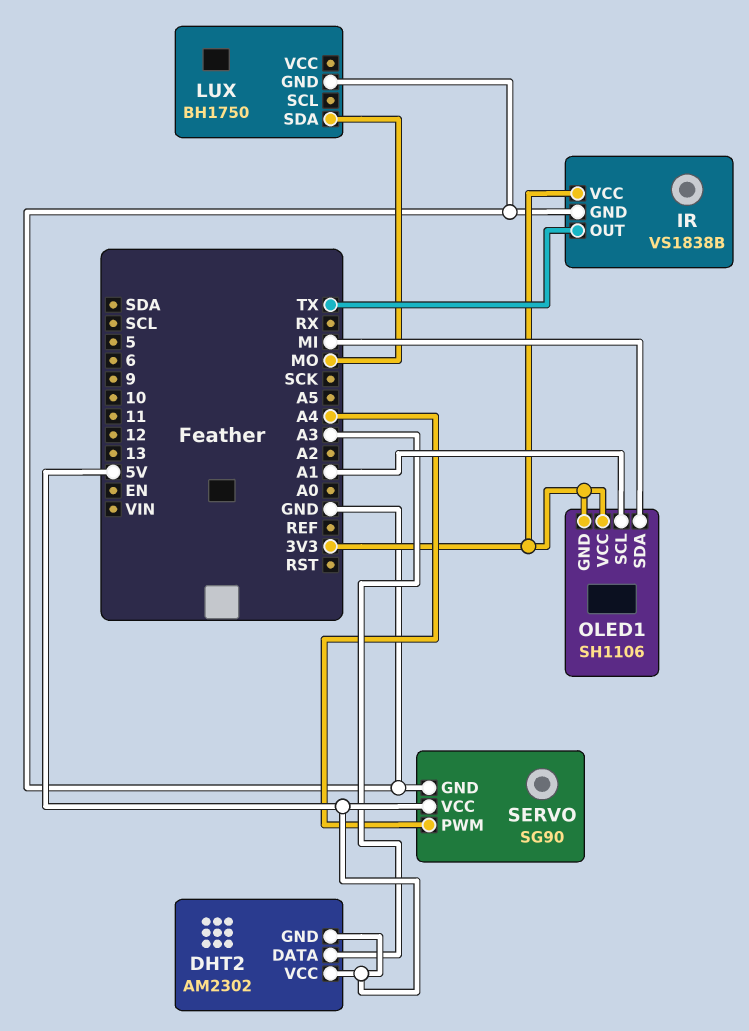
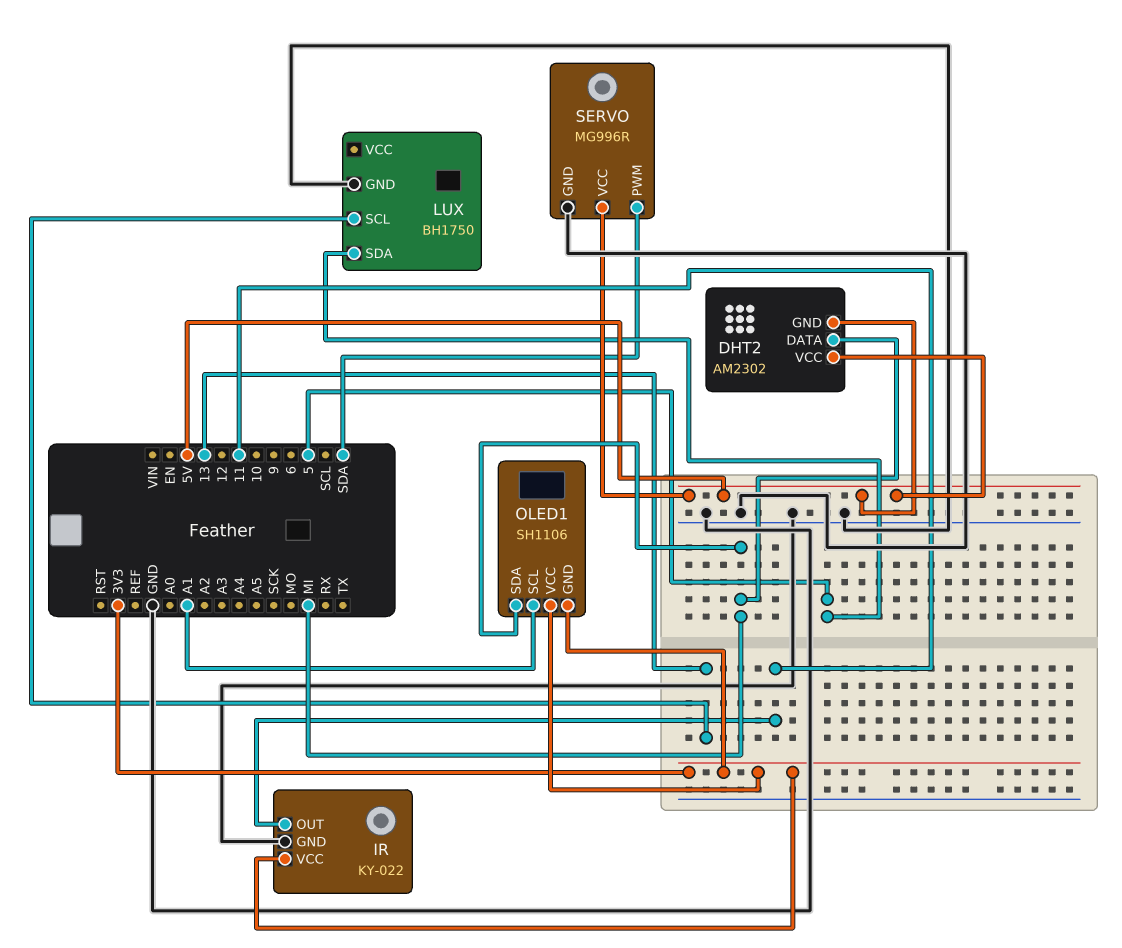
DHT2 pin DATA: A3 -> MI
IR: VS1838B -> KY-022
IR pin OUT: TX -> 11
LUX pin SCL: none -> 13
LUX pin SDA: MO -> 5
SERVO: SG90 -> MG996R
SERVO pin PWM: A4 -> SDA

